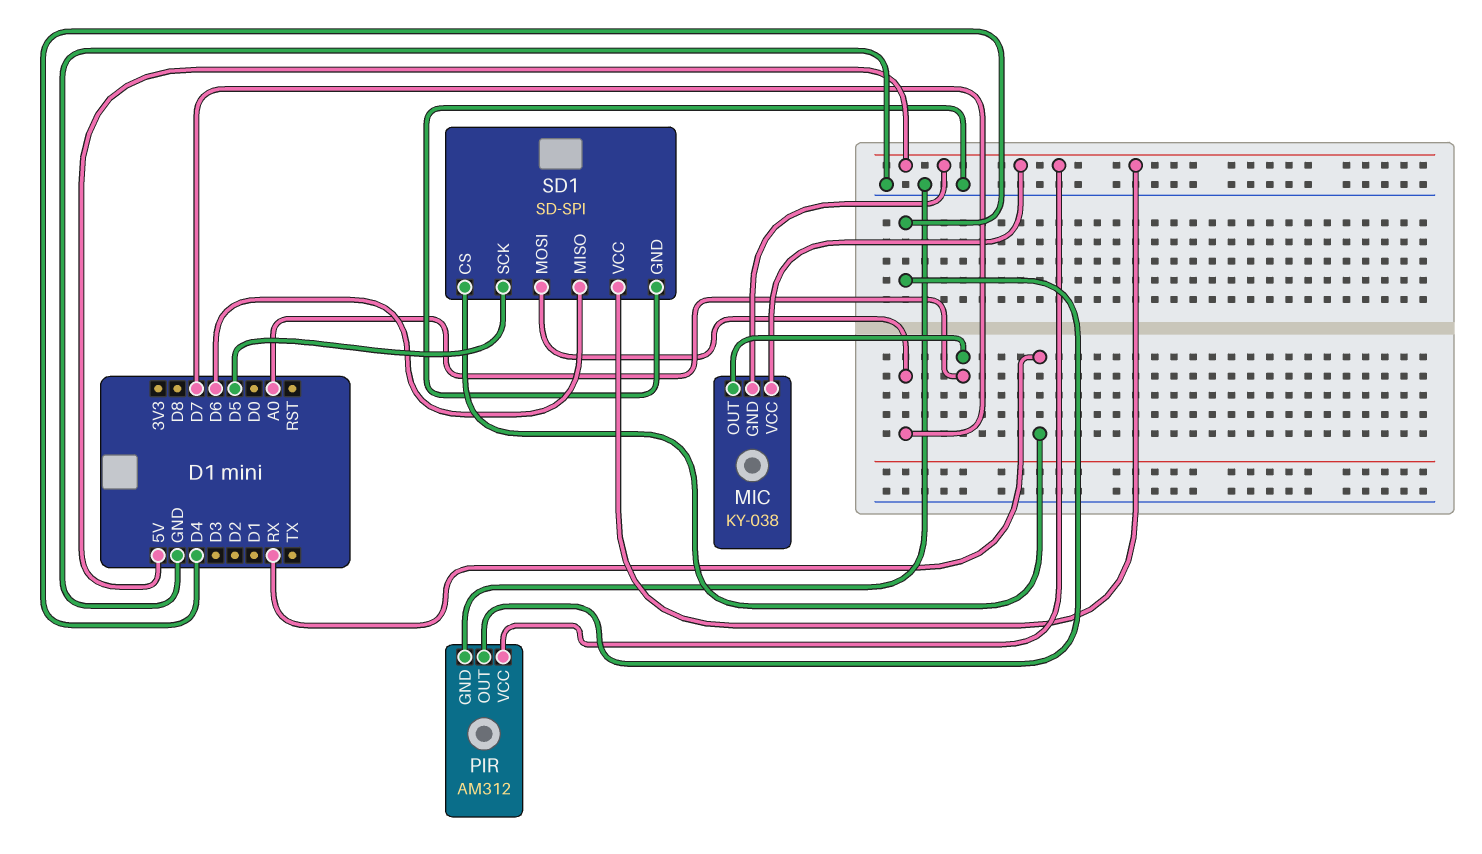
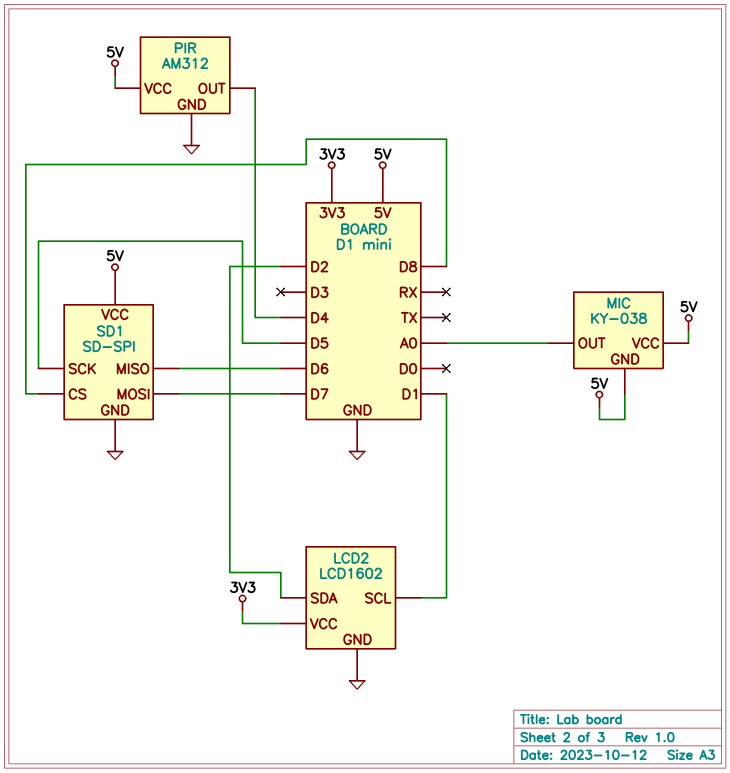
LCD2: none -> LCD1602
LCD2 pin GND: none -> GND
LCD2 pin SCL: none -> D1
LCD2 pin SDA: none -> D2
LCD2 pin VCC: none -> 3V3
SD1 pin CS: RX -> D8

